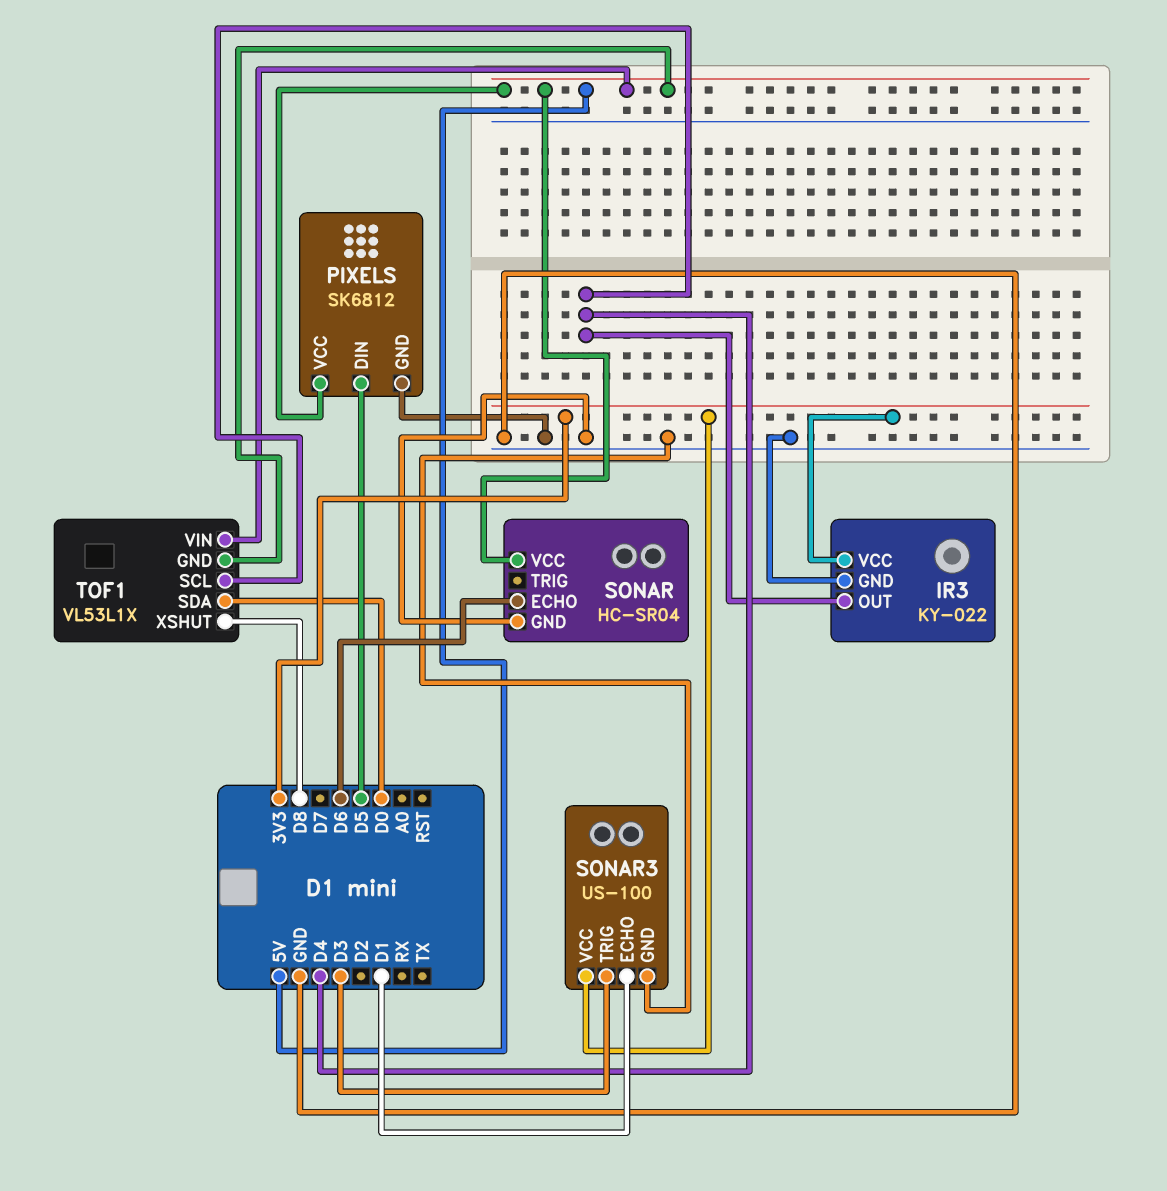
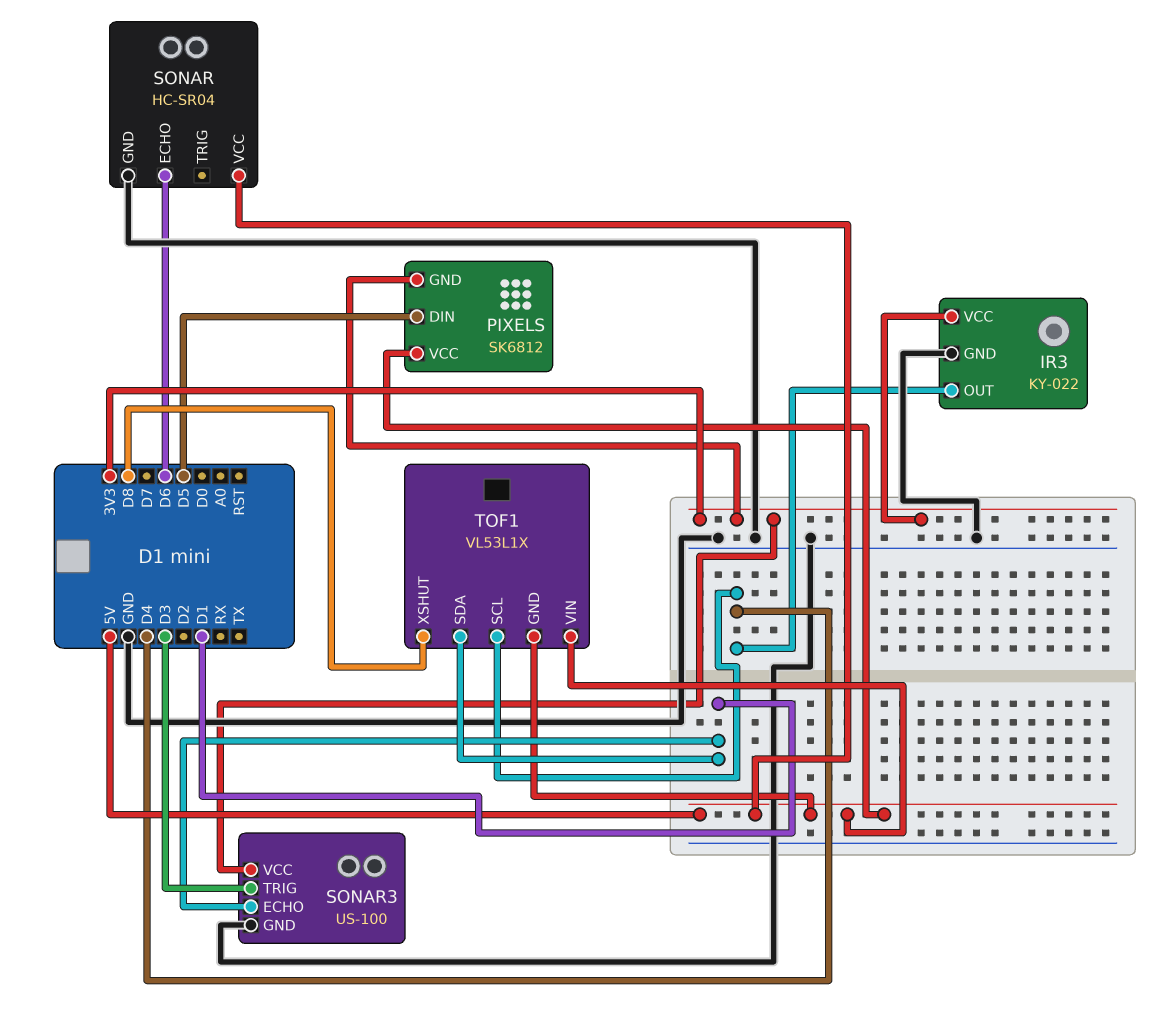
PIXELS pin GND: GND -> 3V3
TOF1 pin SDA: D0 -> D1

